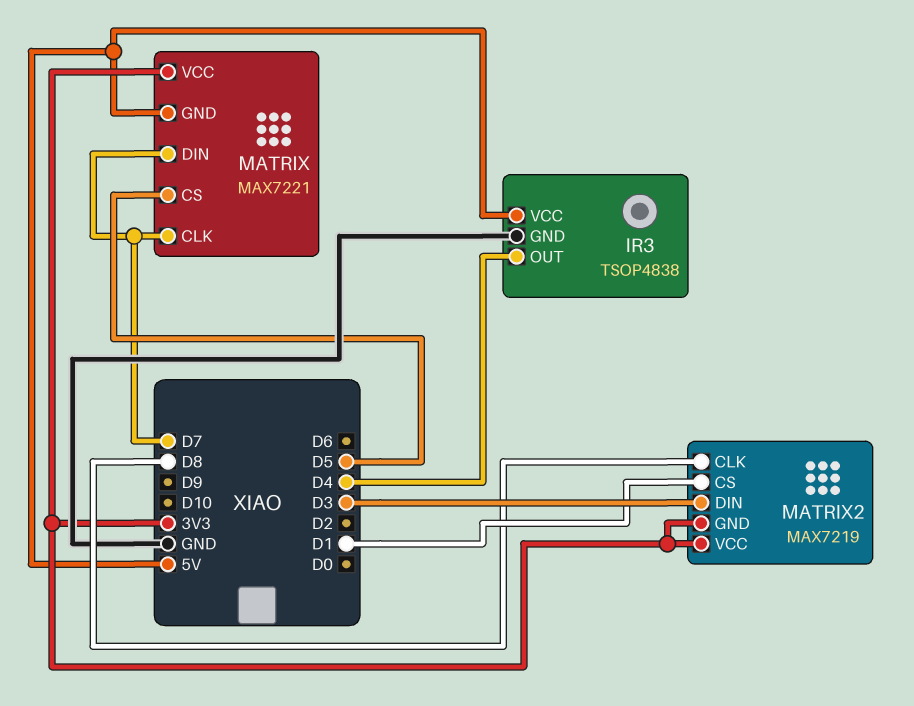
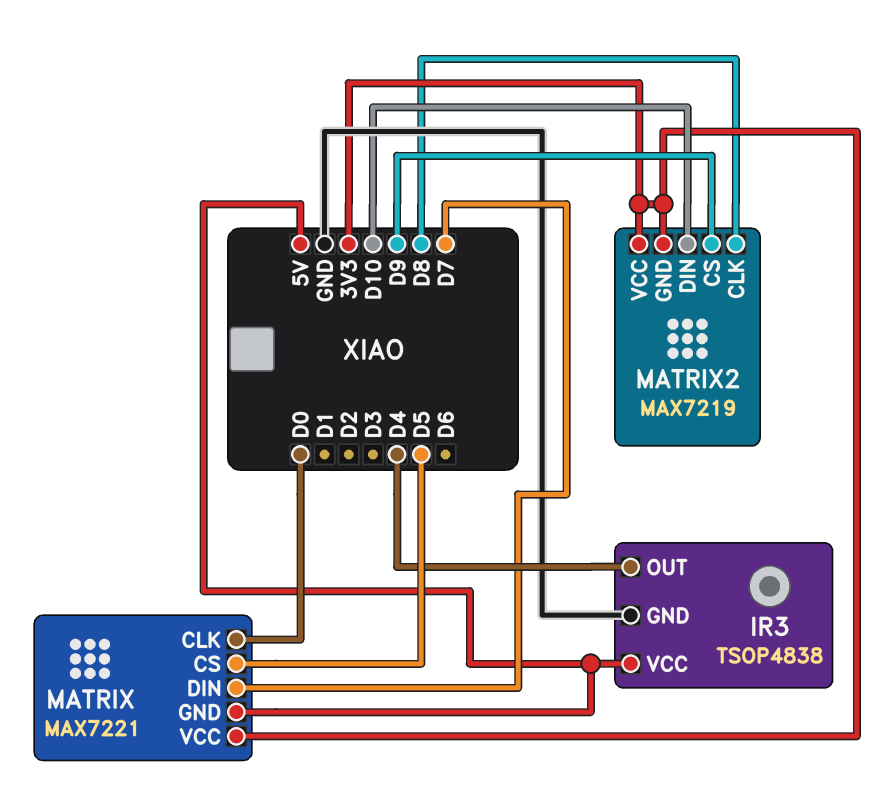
MATRIX pin CLK: D7 -> D0
MATRIX2 pin CS: D1 -> D9
MATRIX2 pin DIN: D3 -> D10

